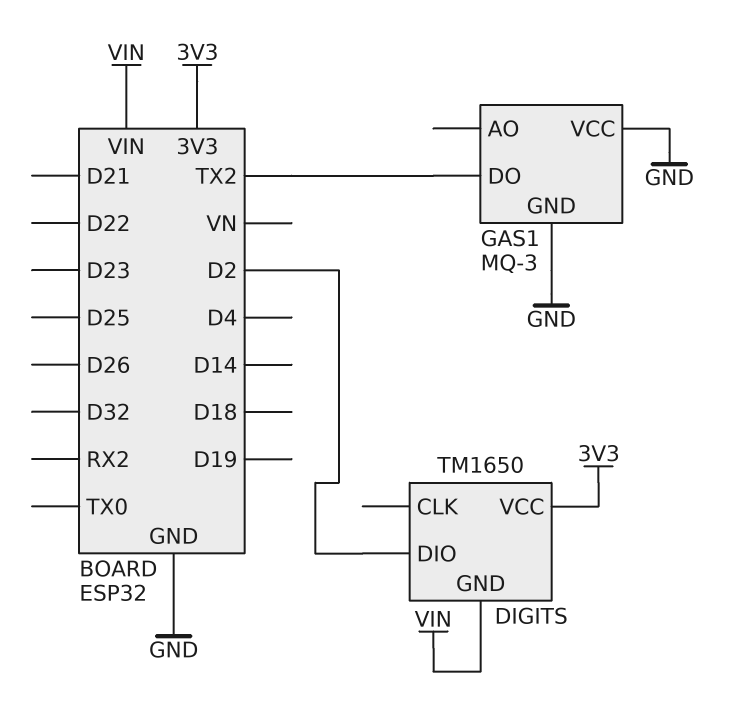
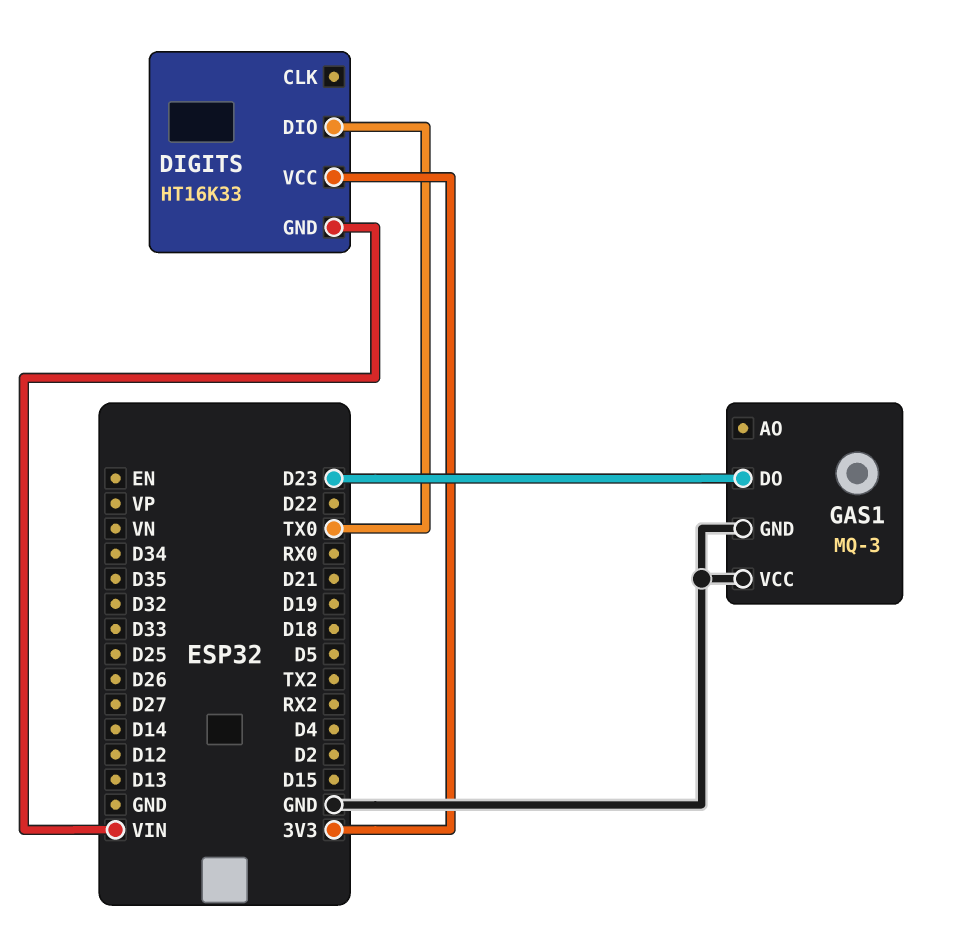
DIGITS: TM1650 -> HT16K33
DIGITS pin DIO: D2 -> TX0
GAS1 pin DO: TX2 -> D23

